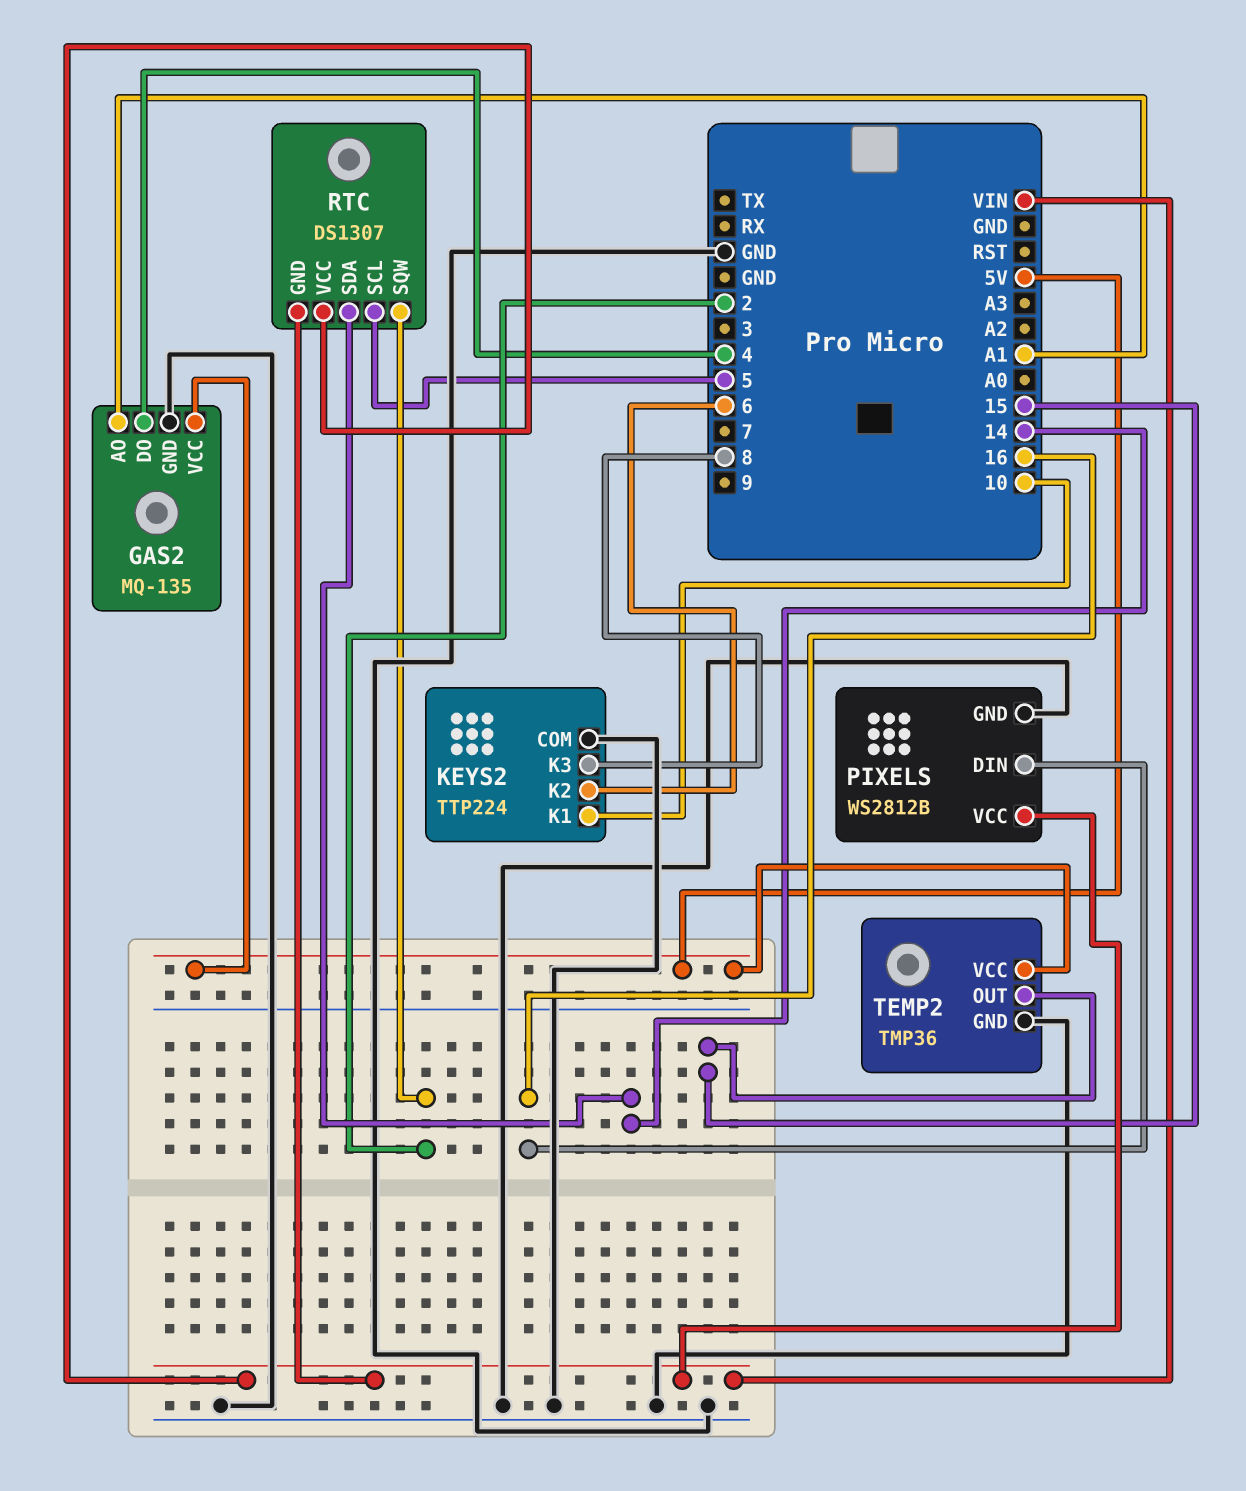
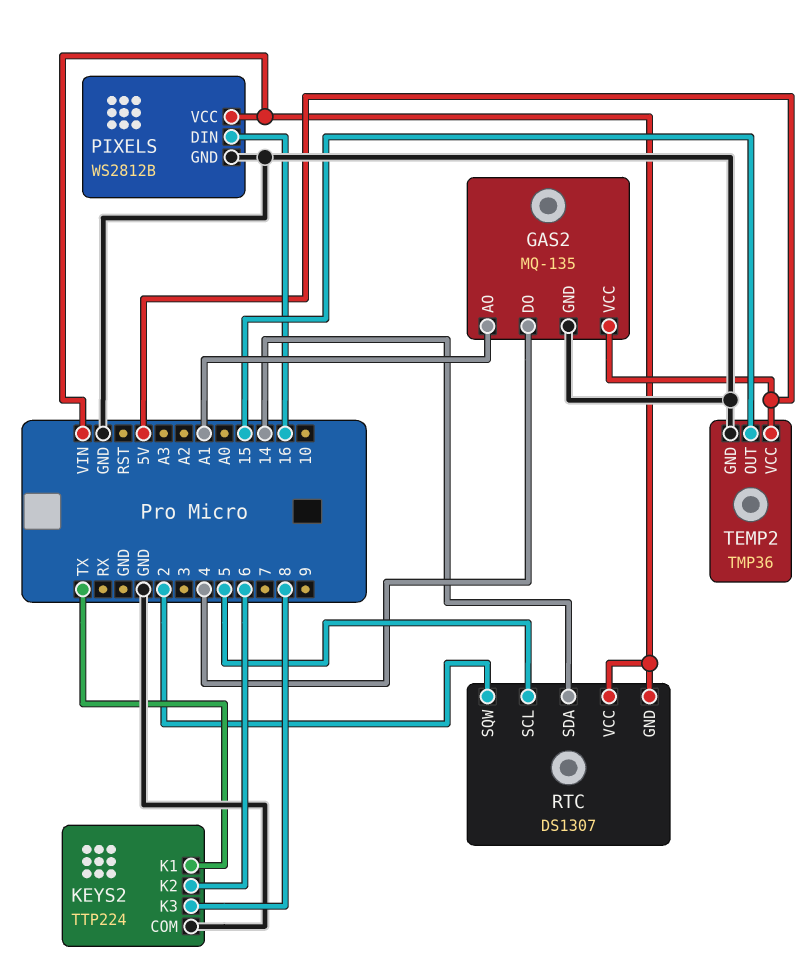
KEYS2 pin K1: 10 -> TX

